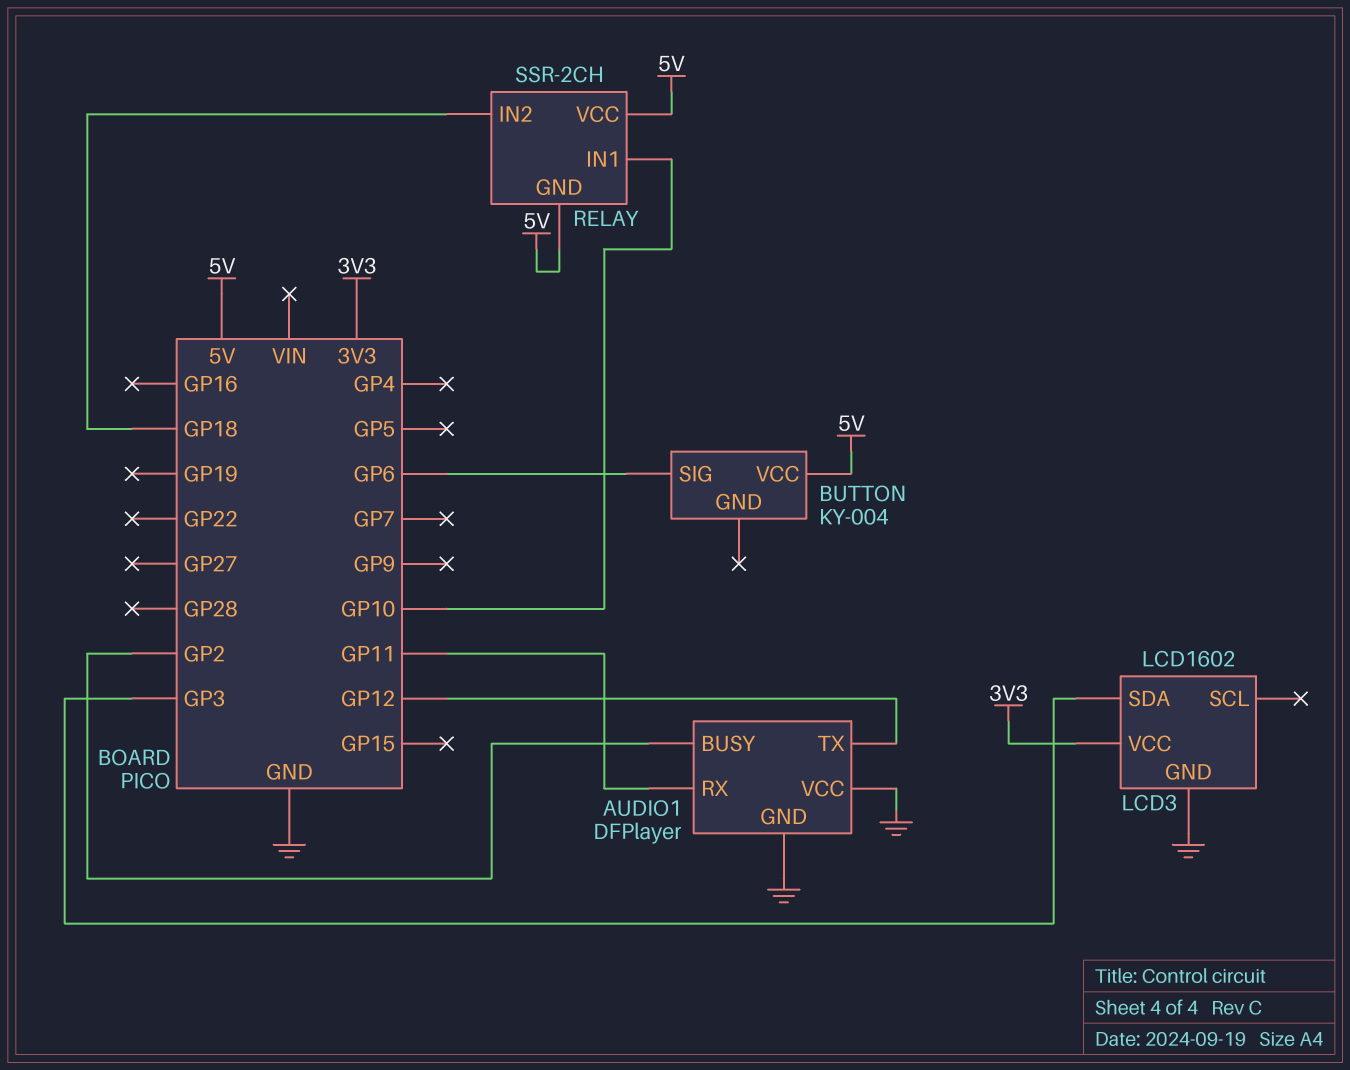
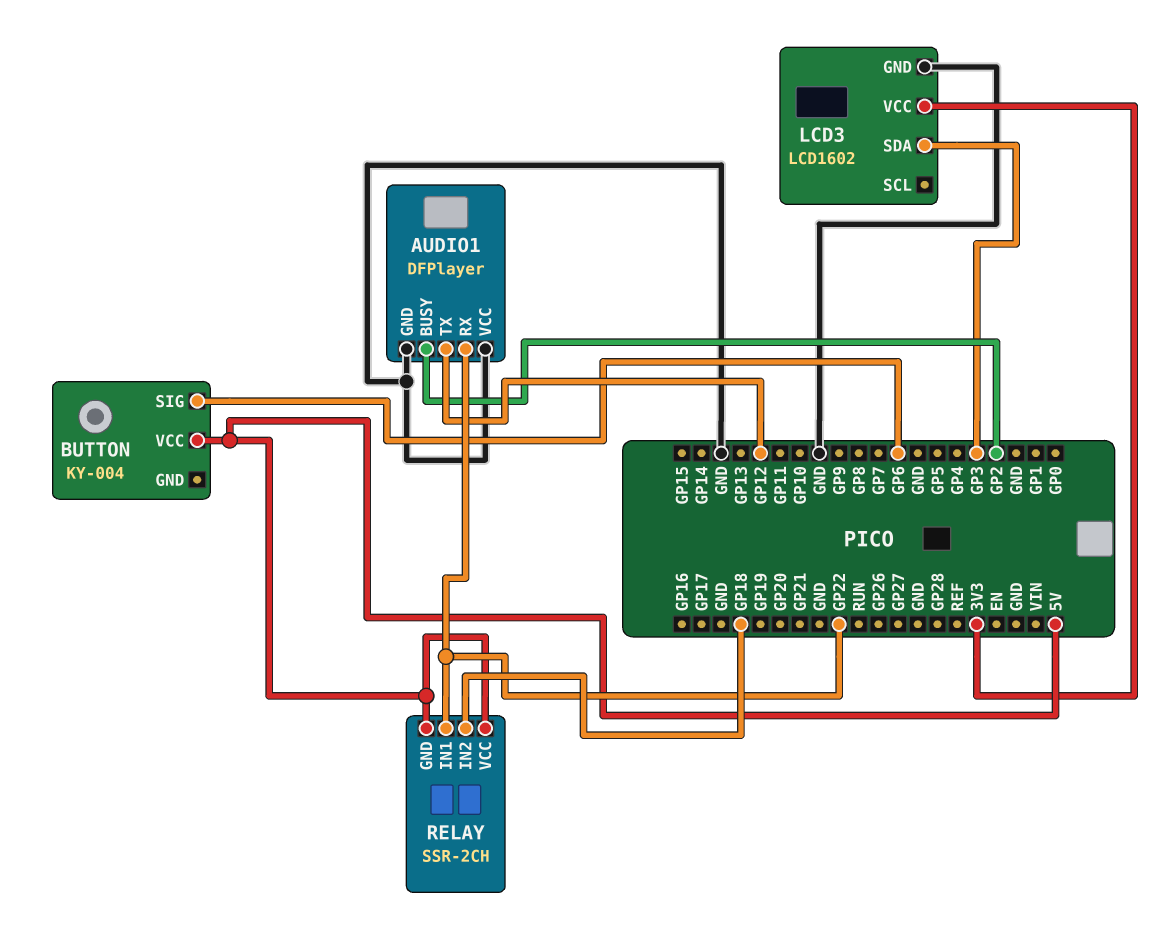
AUDIO1 pin RX: GP11 -> GP22
RELAY pin IN1: GP10 -> GP22

